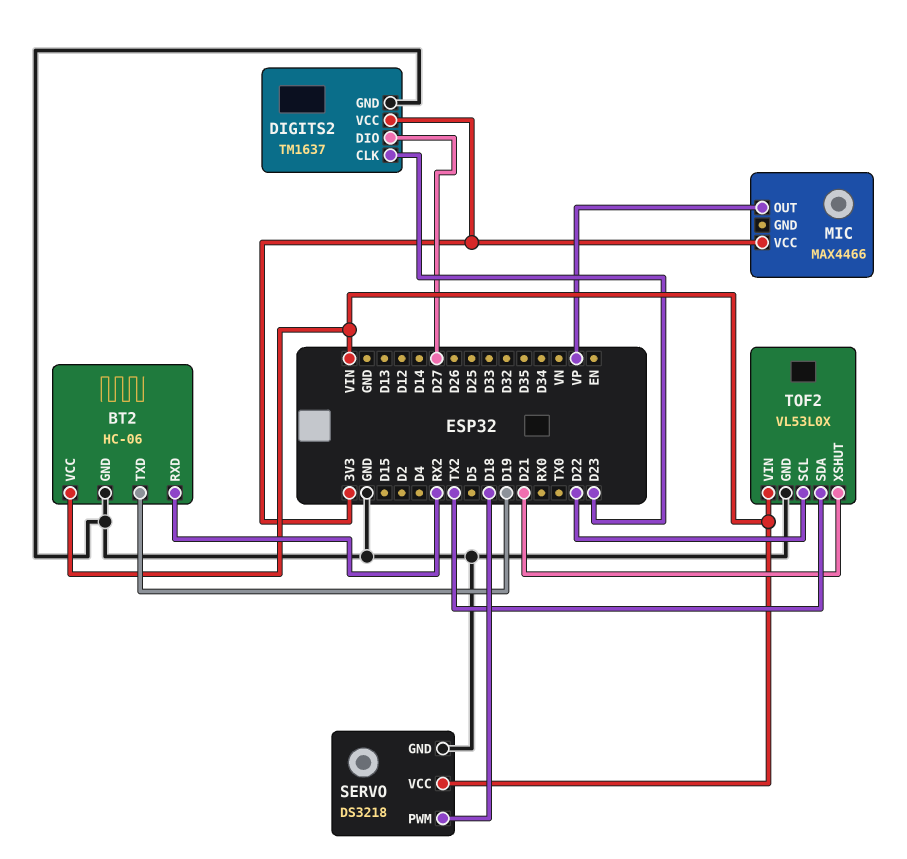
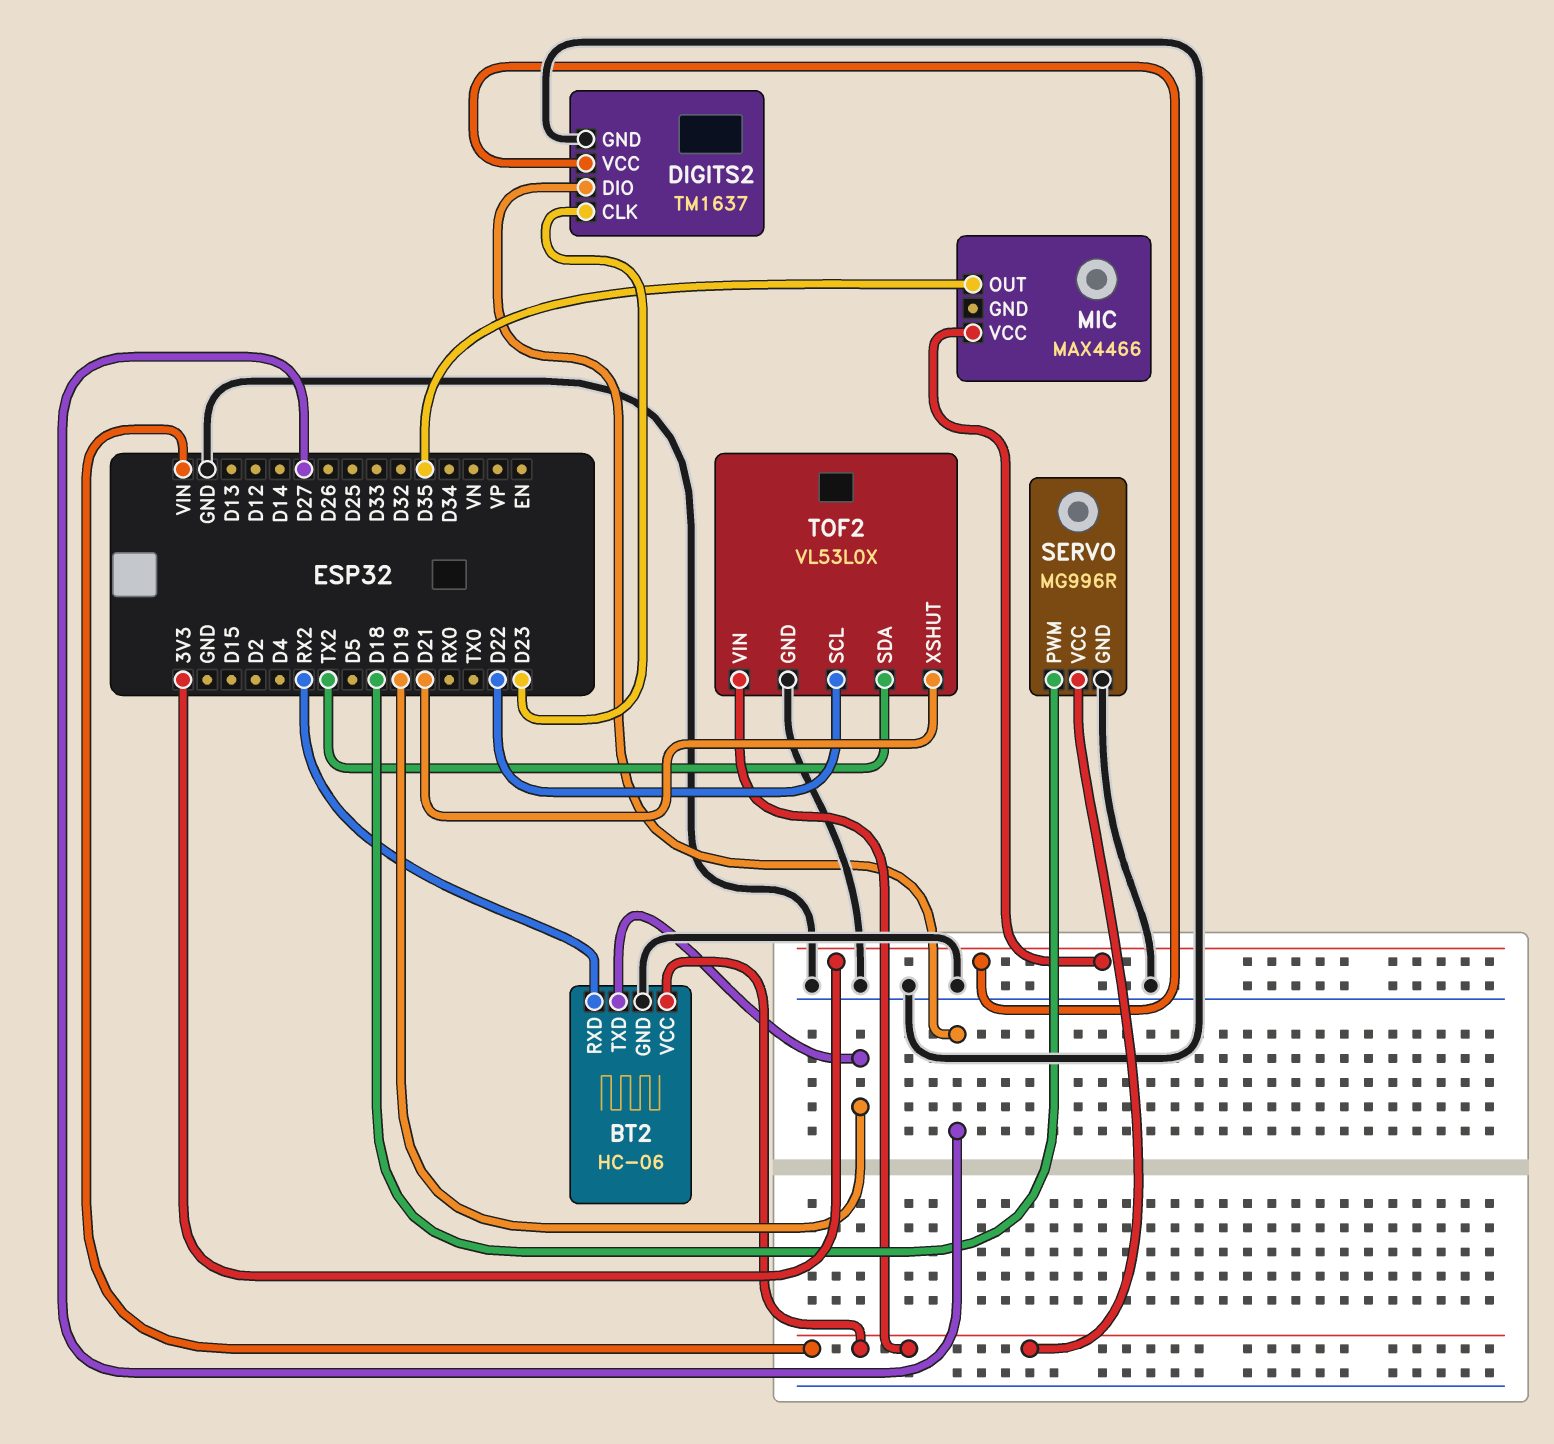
MIC pin OUT: VP -> D35
SERVO: DS3218 -> MG996R

